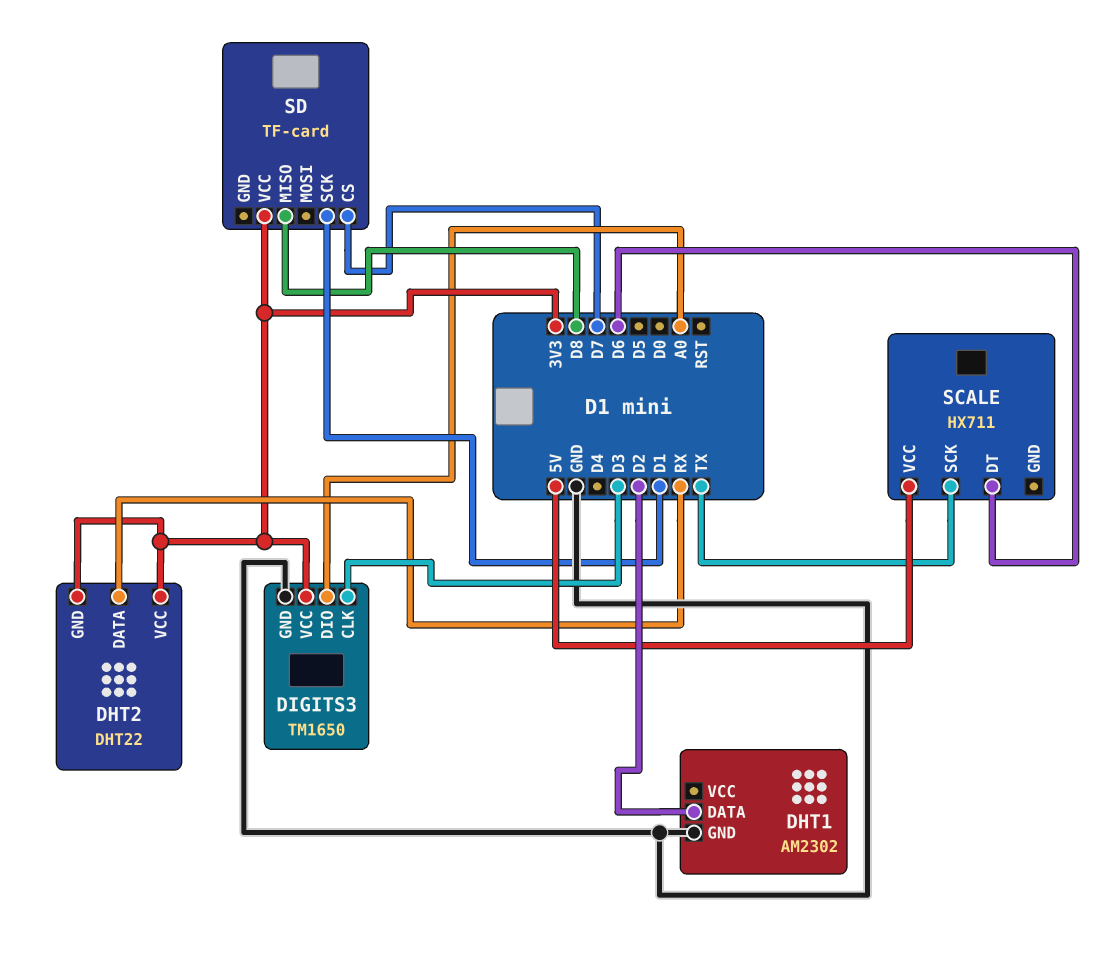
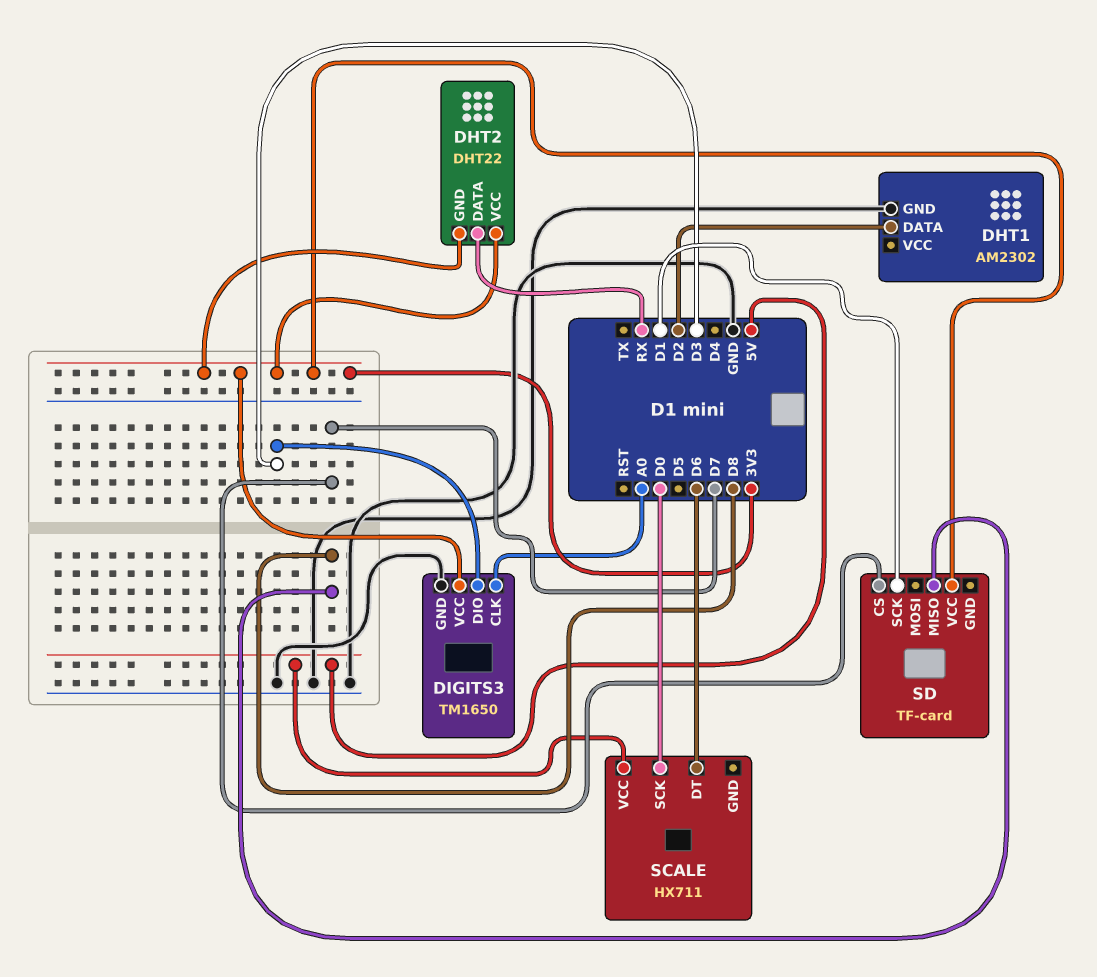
DIGITS3 pin CLK: D3 -> A0
DIGITS3 pin DIO: A0 -> D3
SCALE pin SCK: TX -> D0

